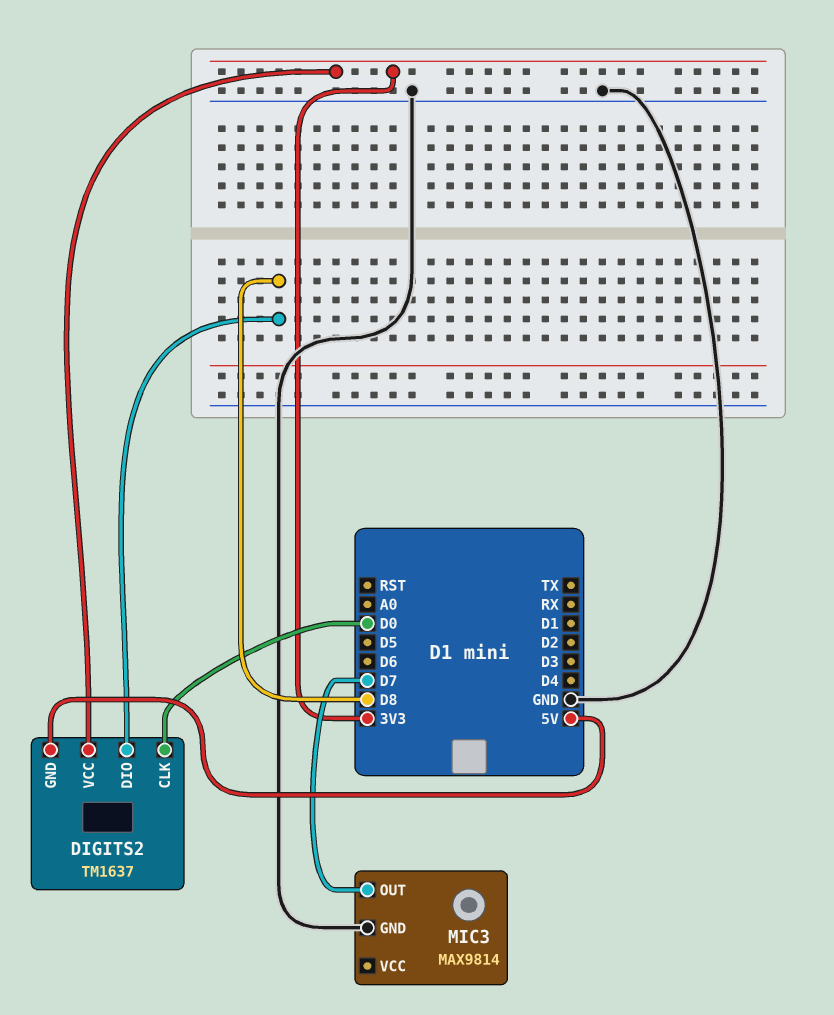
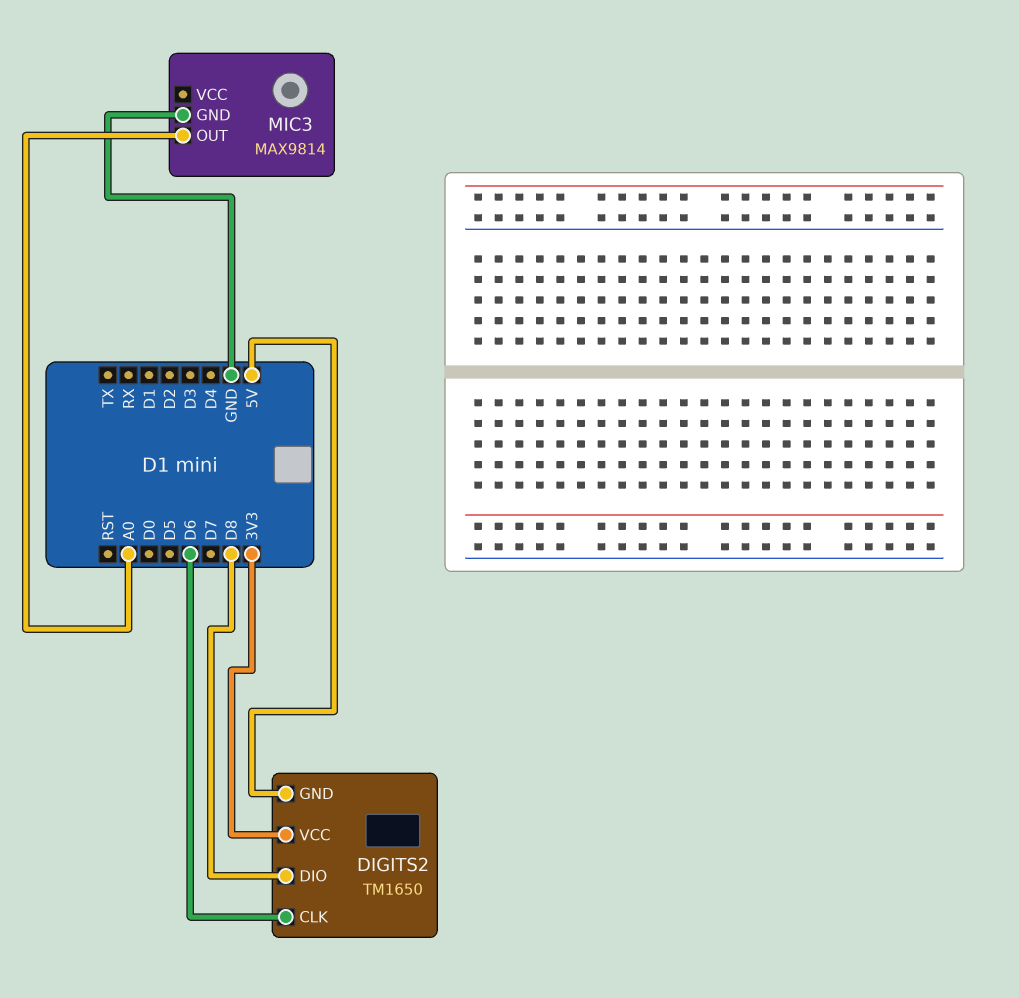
DIGITS2: TM1637 -> TM1650
DIGITS2 pin CLK: D0 -> D6
MIC3 pin OUT: D7 -> A0

